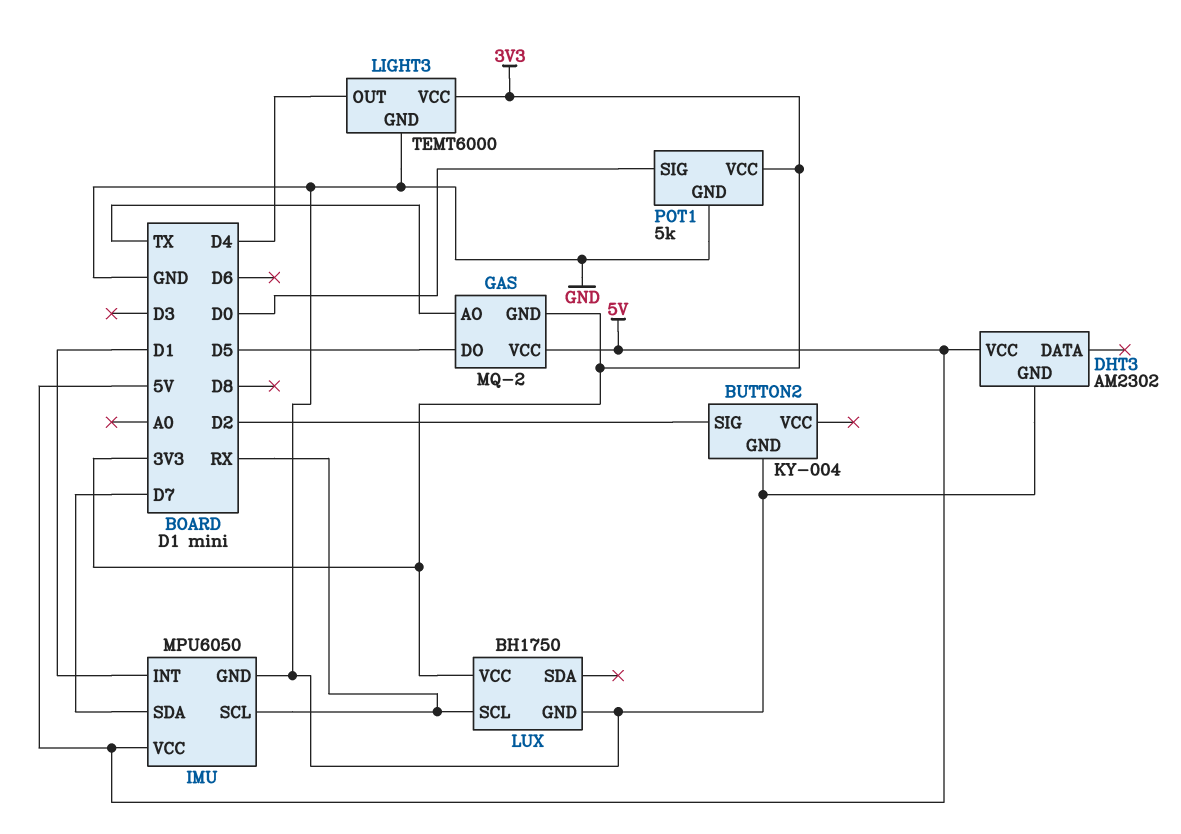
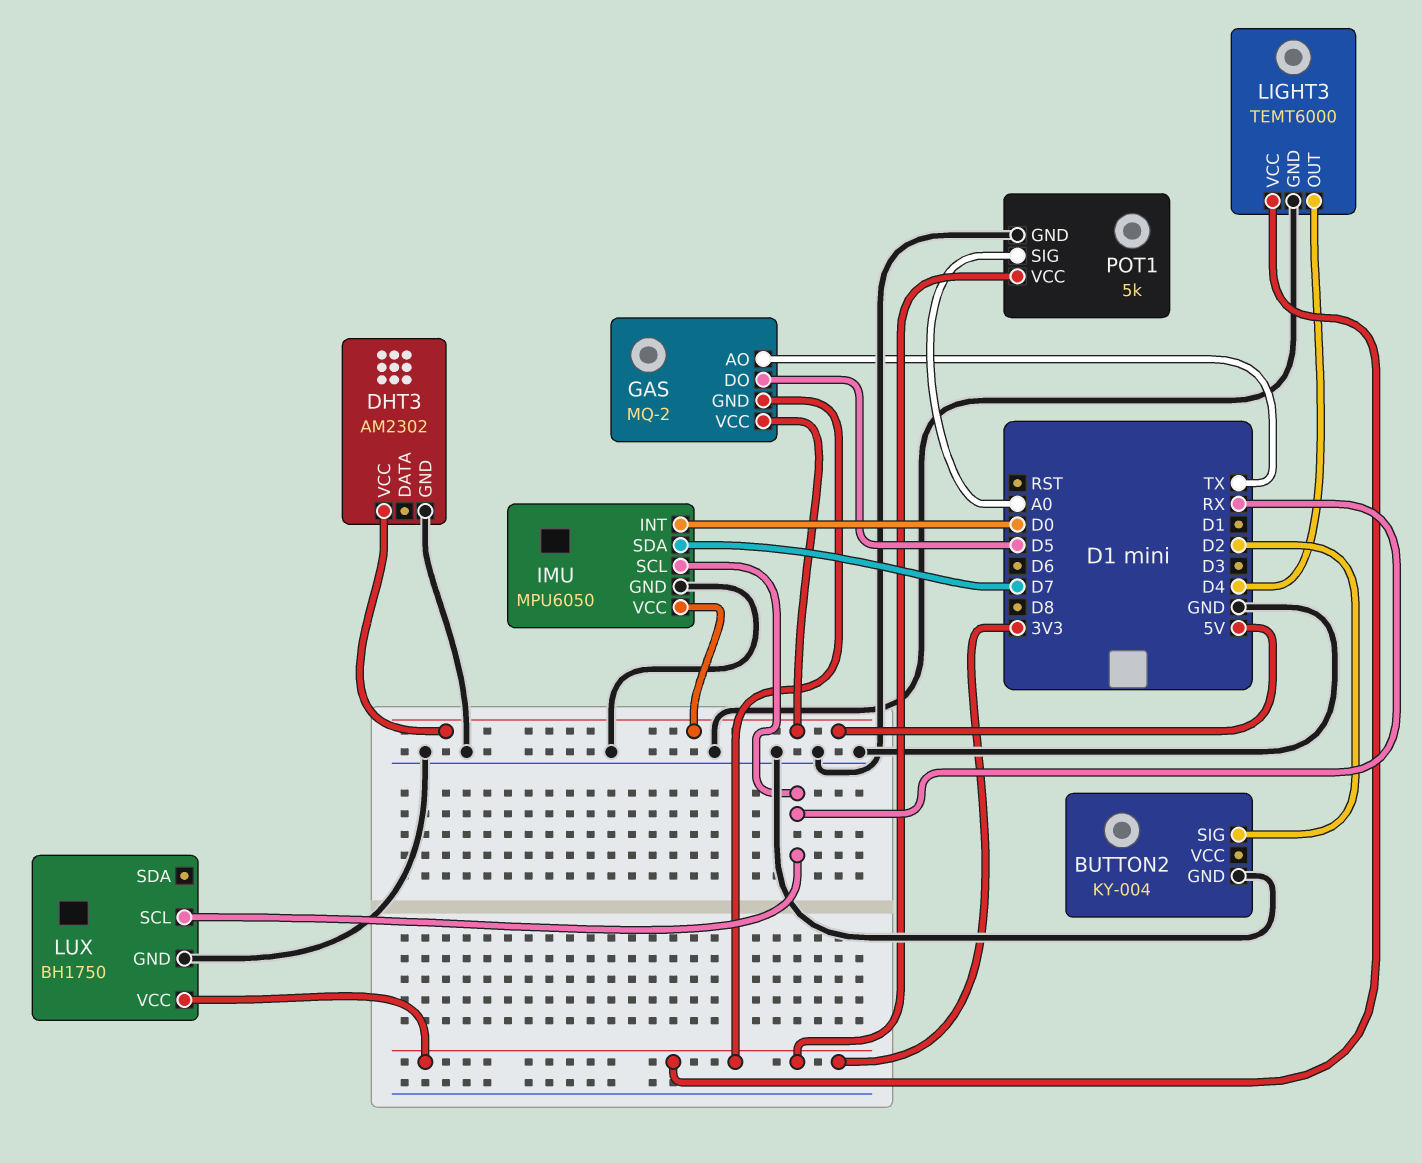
IMU pin INT: D1 -> D0
POT1 pin SIG: D0 -> A0

